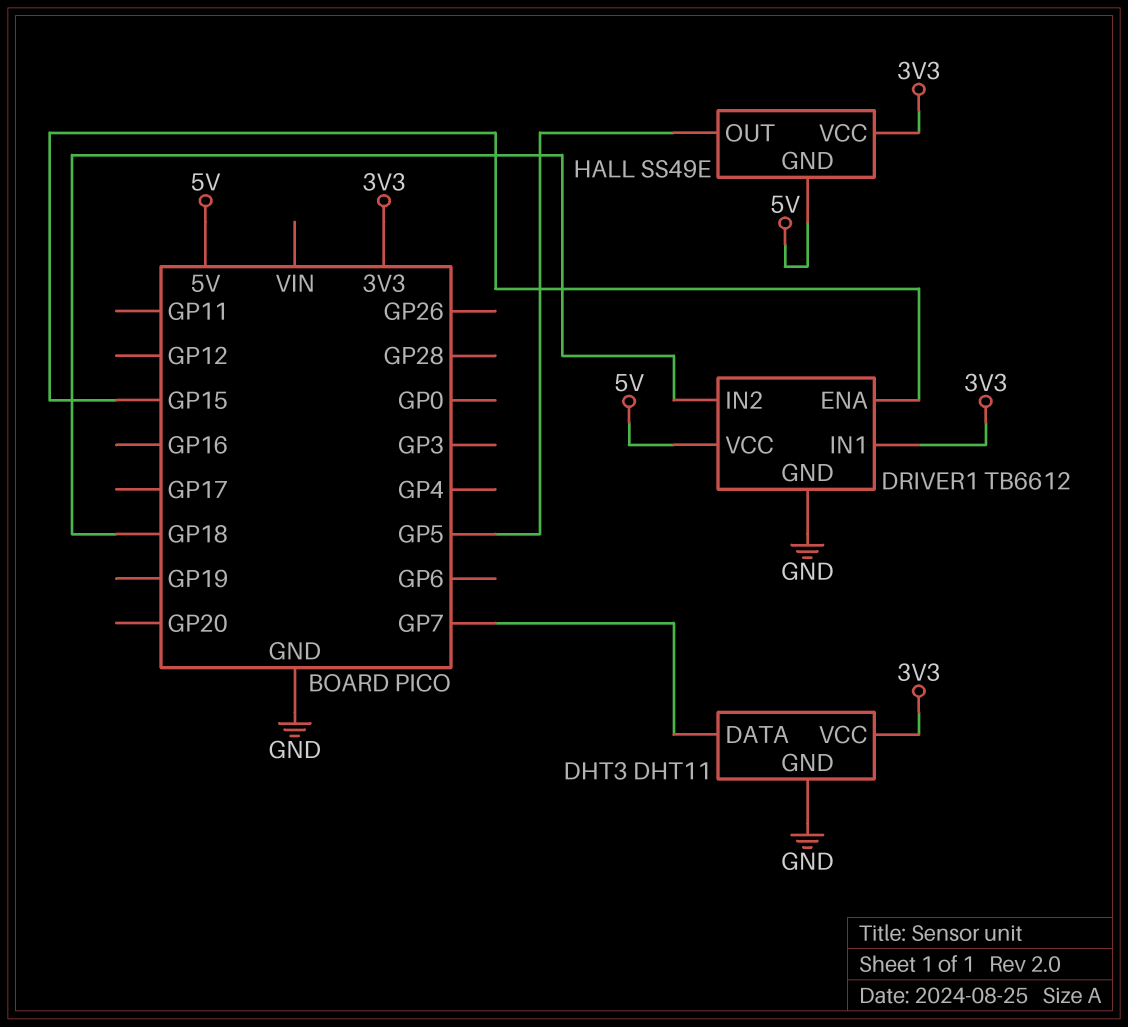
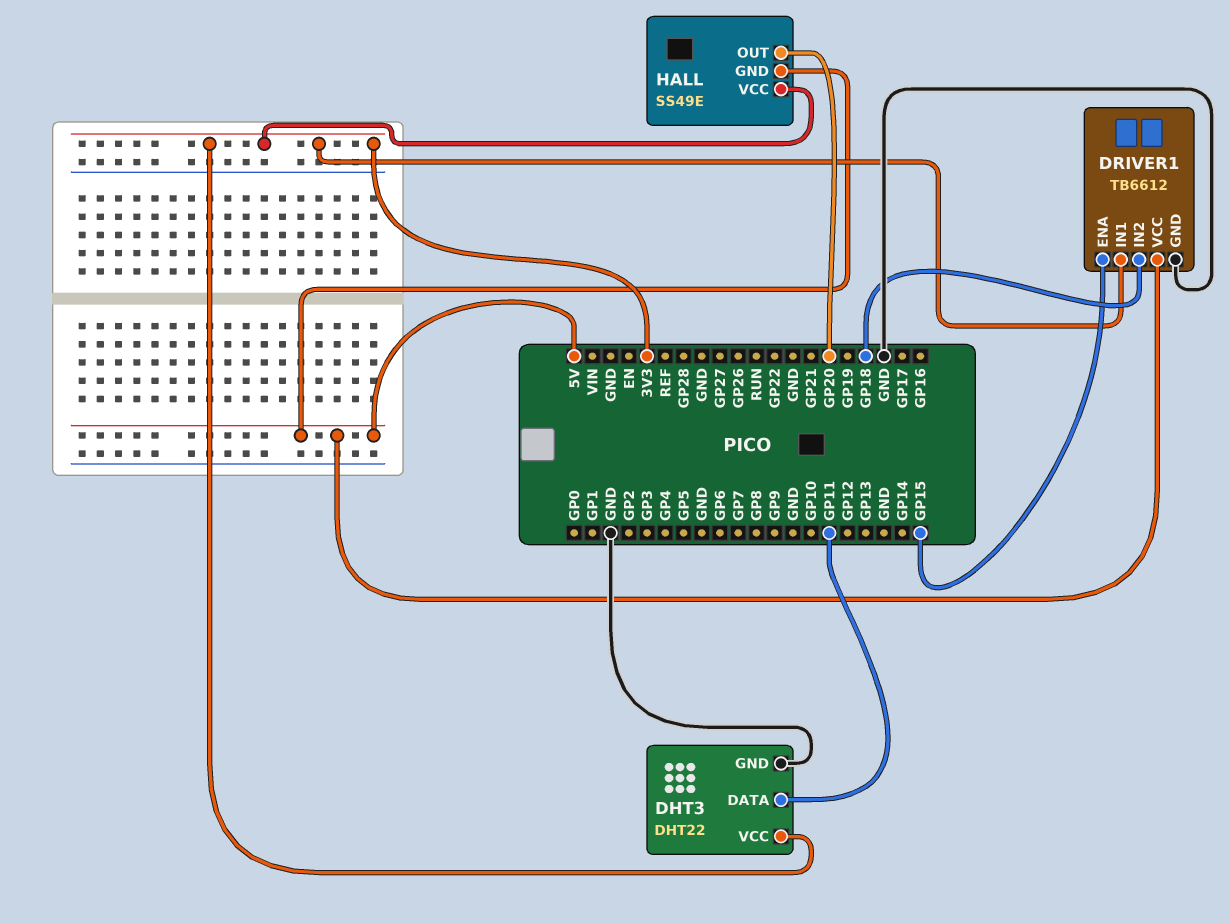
DHT3: DHT11 -> DHT22
DHT3 pin DATA: GP7 -> GP11
HALL pin OUT: GP5 -> GP20

